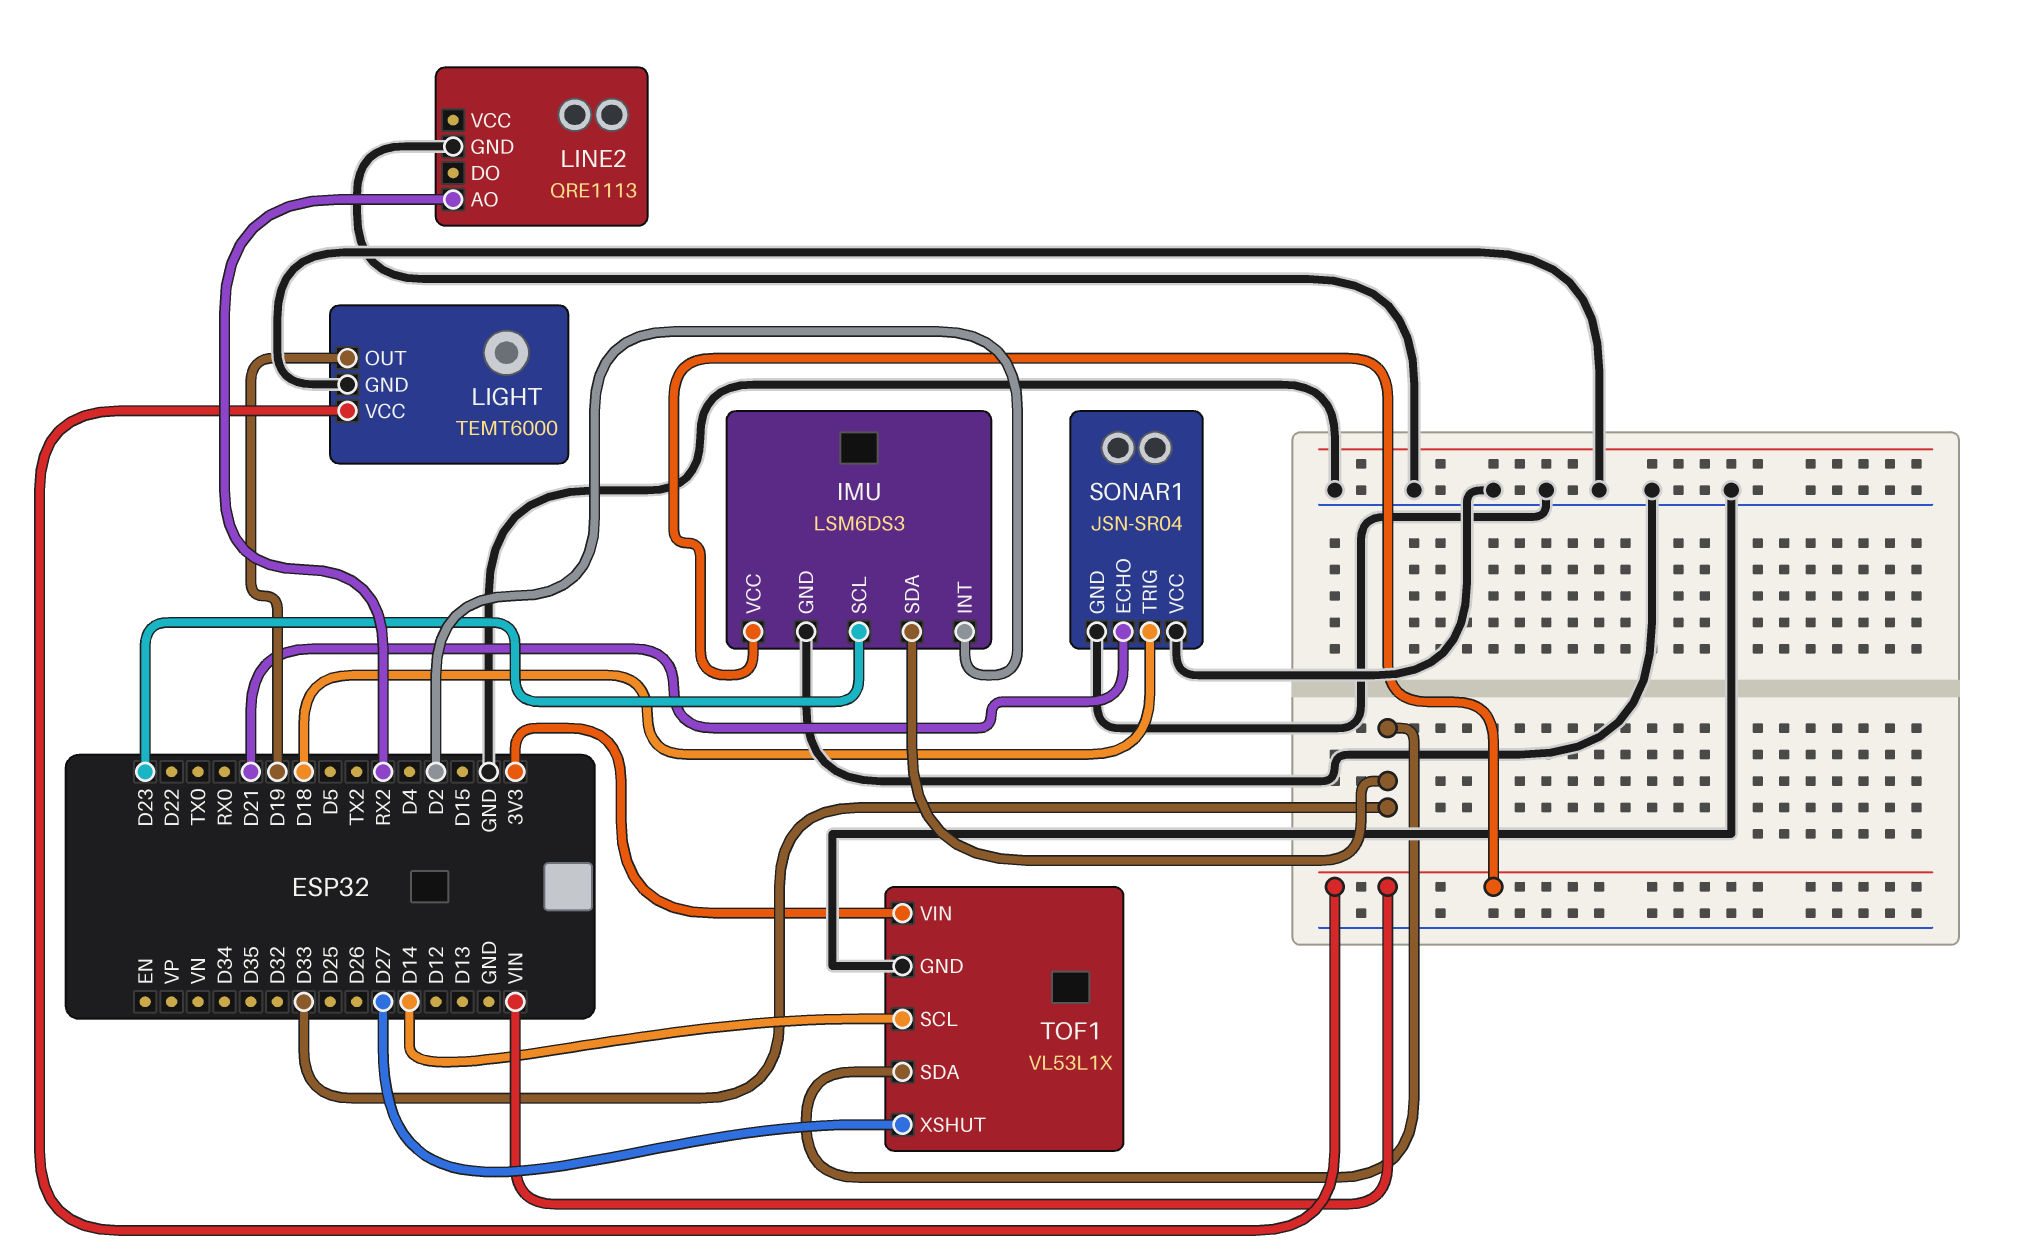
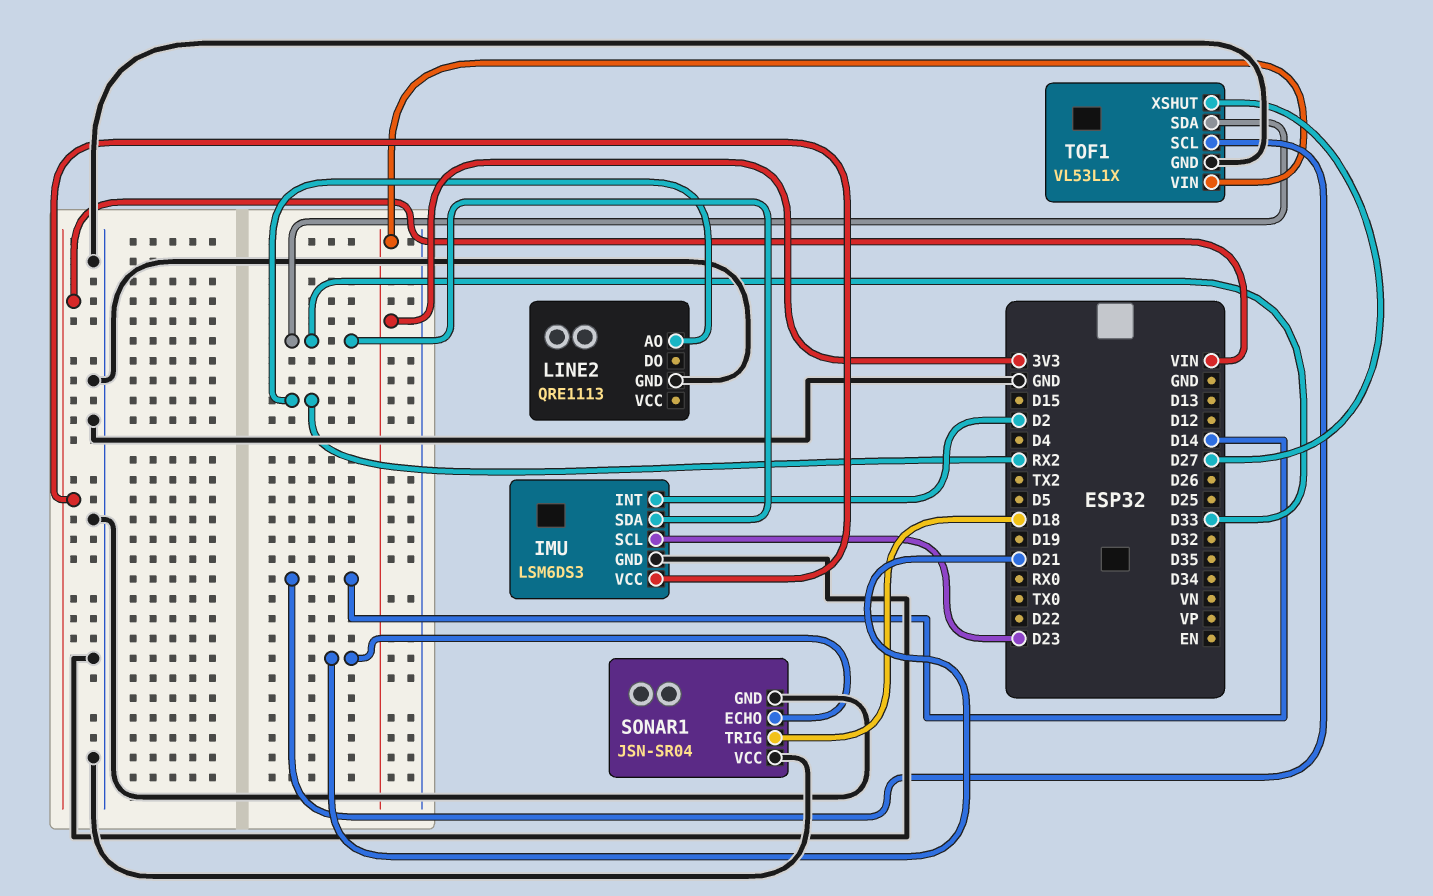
LIGHT: TEMT6000 -> none
LIGHT pin GND: GND -> none
LIGHT pin OUT: D19 -> none
LIGHT pin VCC: VIN -> none

